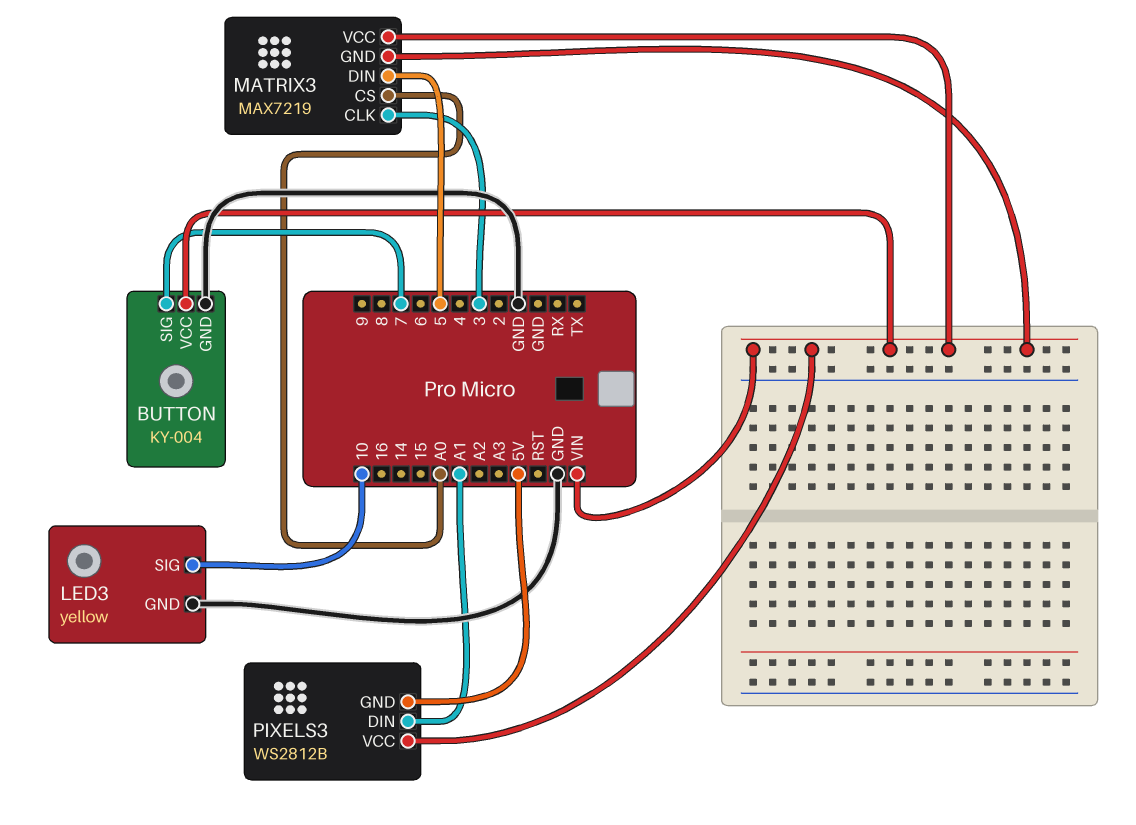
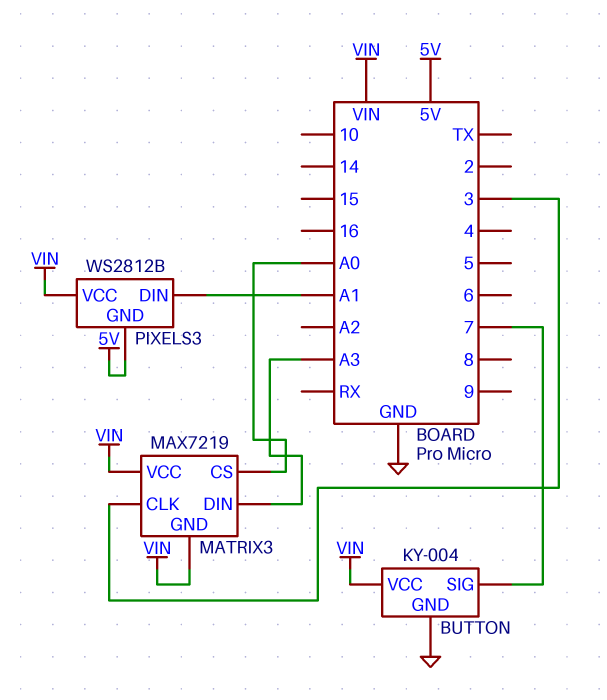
LED3: yellow -> none
LED3 pin GND: GND -> none
LED3 pin SIG: 10 -> none
MATRIX3 pin DIN: 5 -> A3

